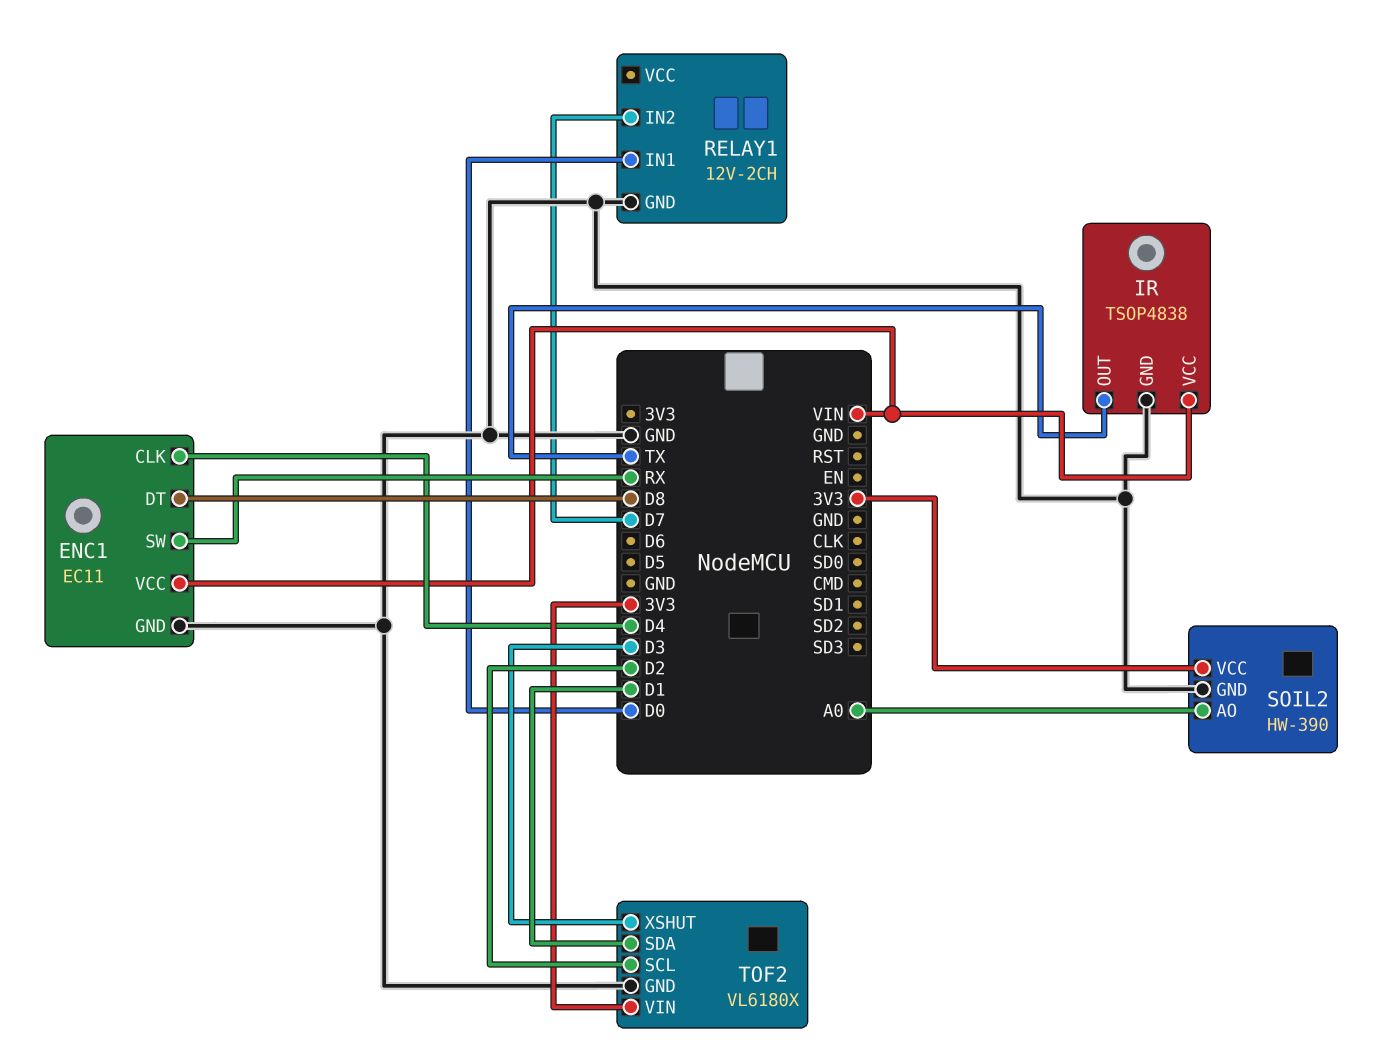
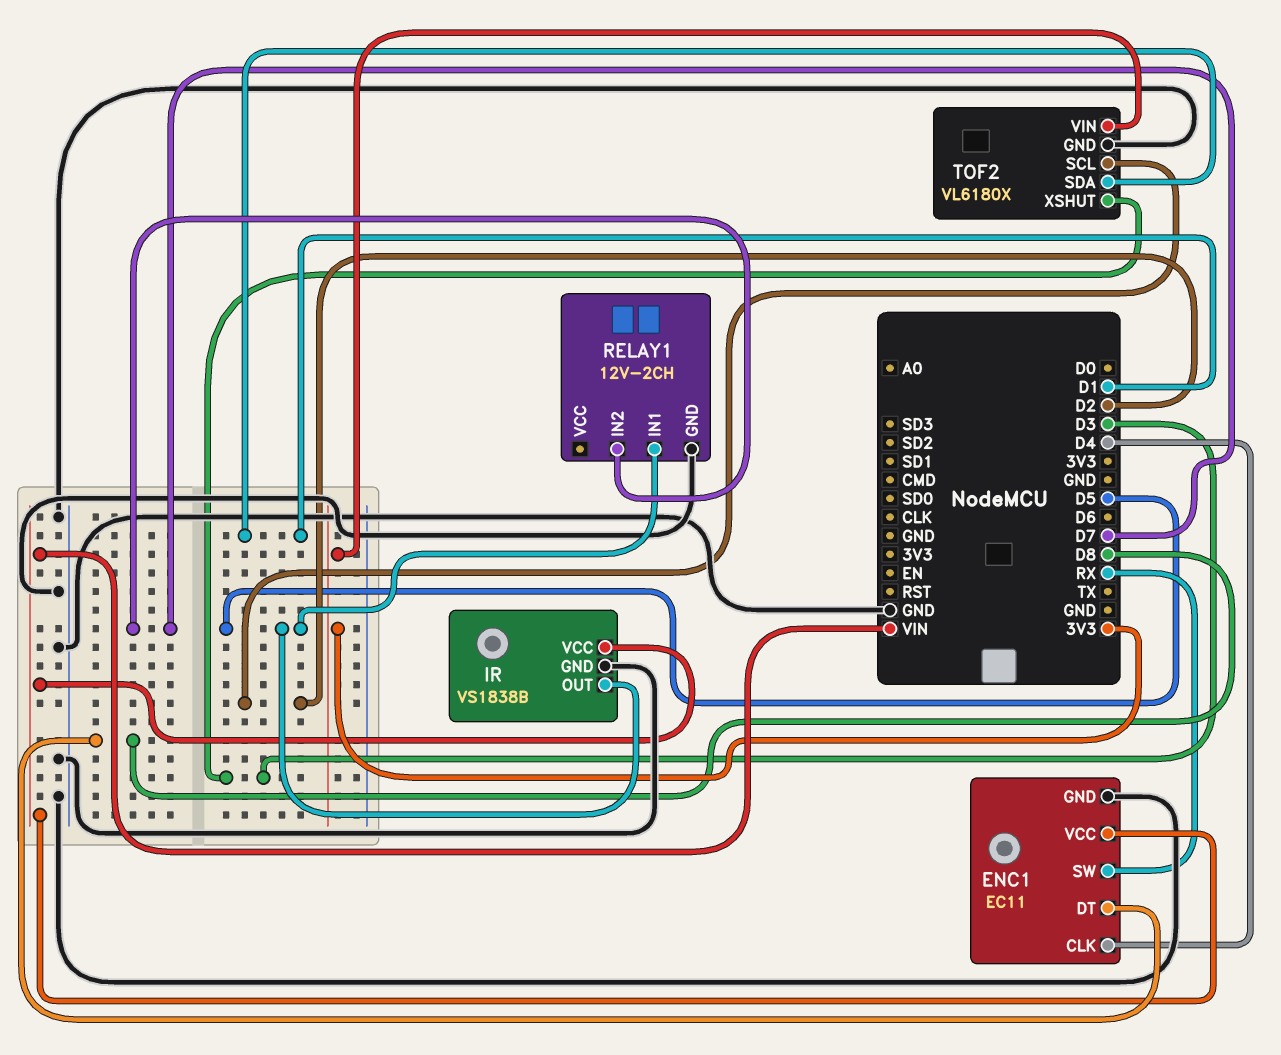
IR: TSOP4838 -> VS1838B
IR pin OUT: TX -> D5
RELAY1 pin IN1: D0 -> D5
SOIL2: HW-390 -> none
SOIL2 pin AO: A0 -> none
SOIL2 pin GND: GND -> none
SOIL2 pin VCC: 3V3 -> none

